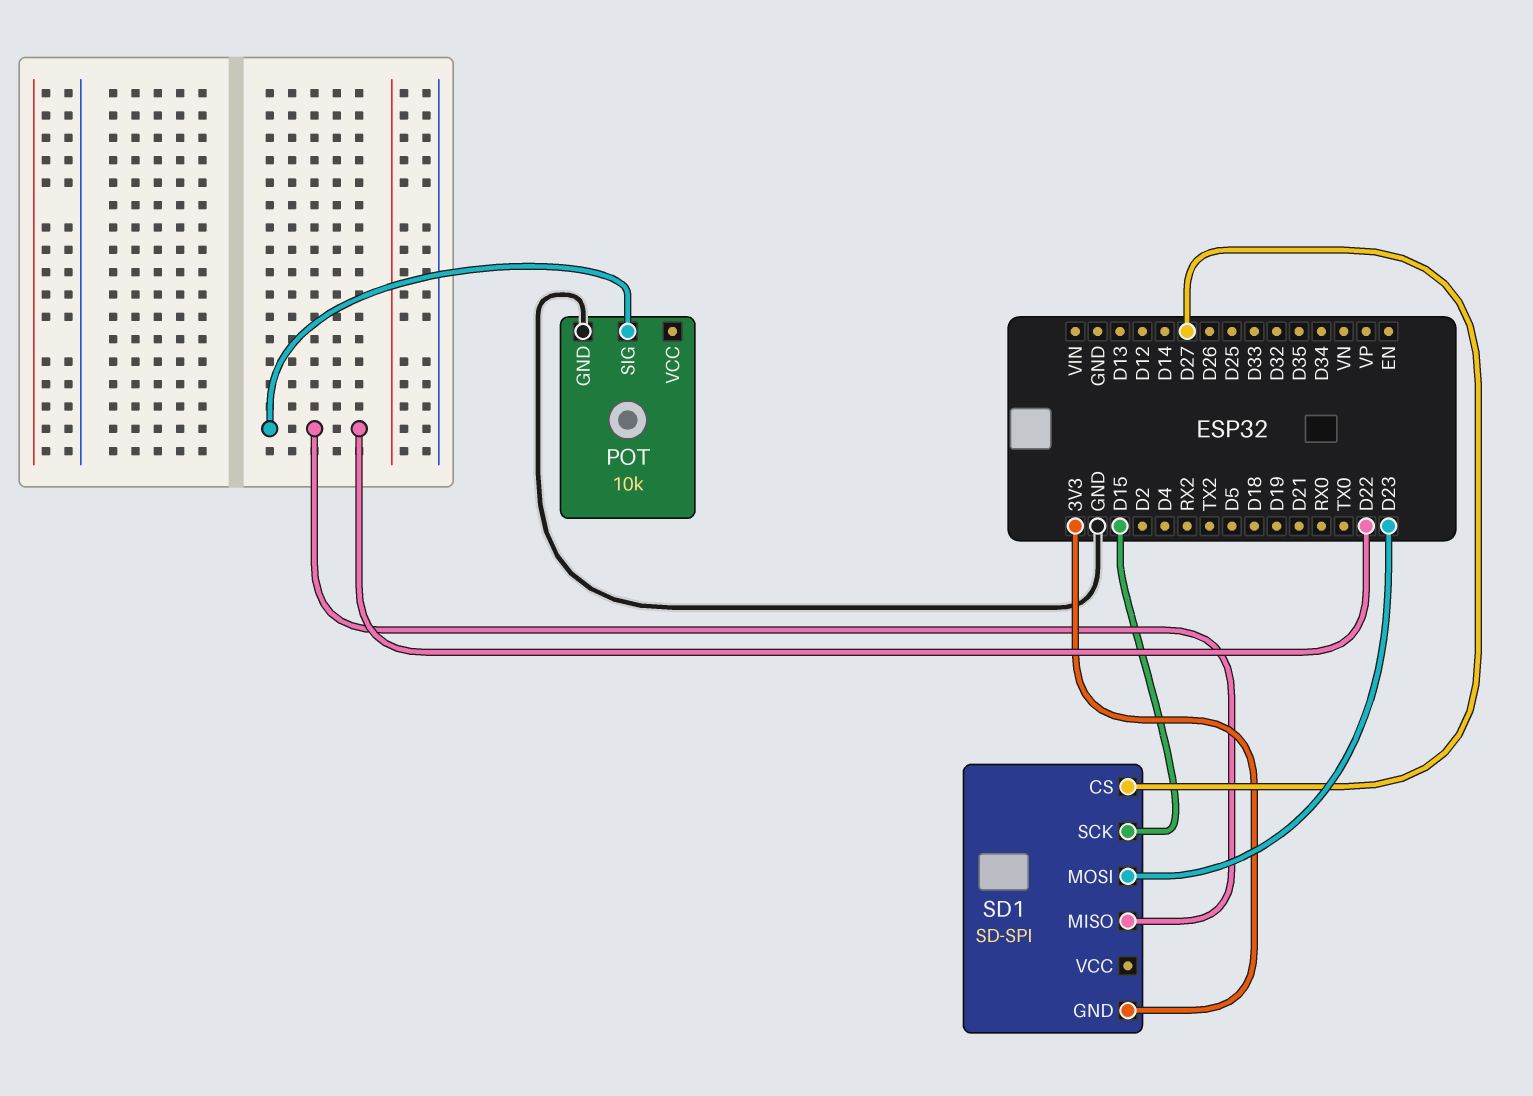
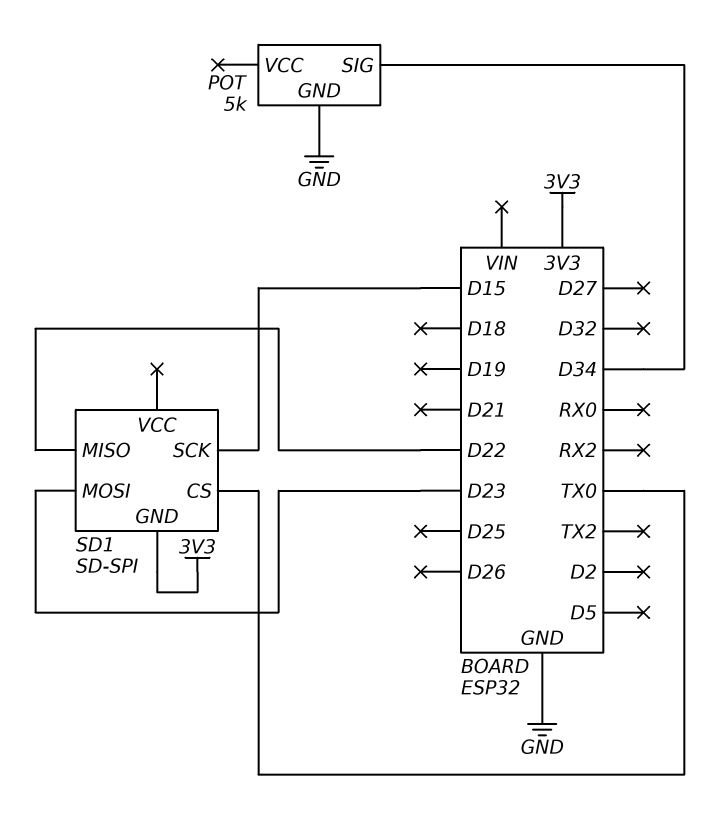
POT: 10k -> 5k
POT pin SIG: D22 -> D34
SD1 pin CS: D27 -> TX0

